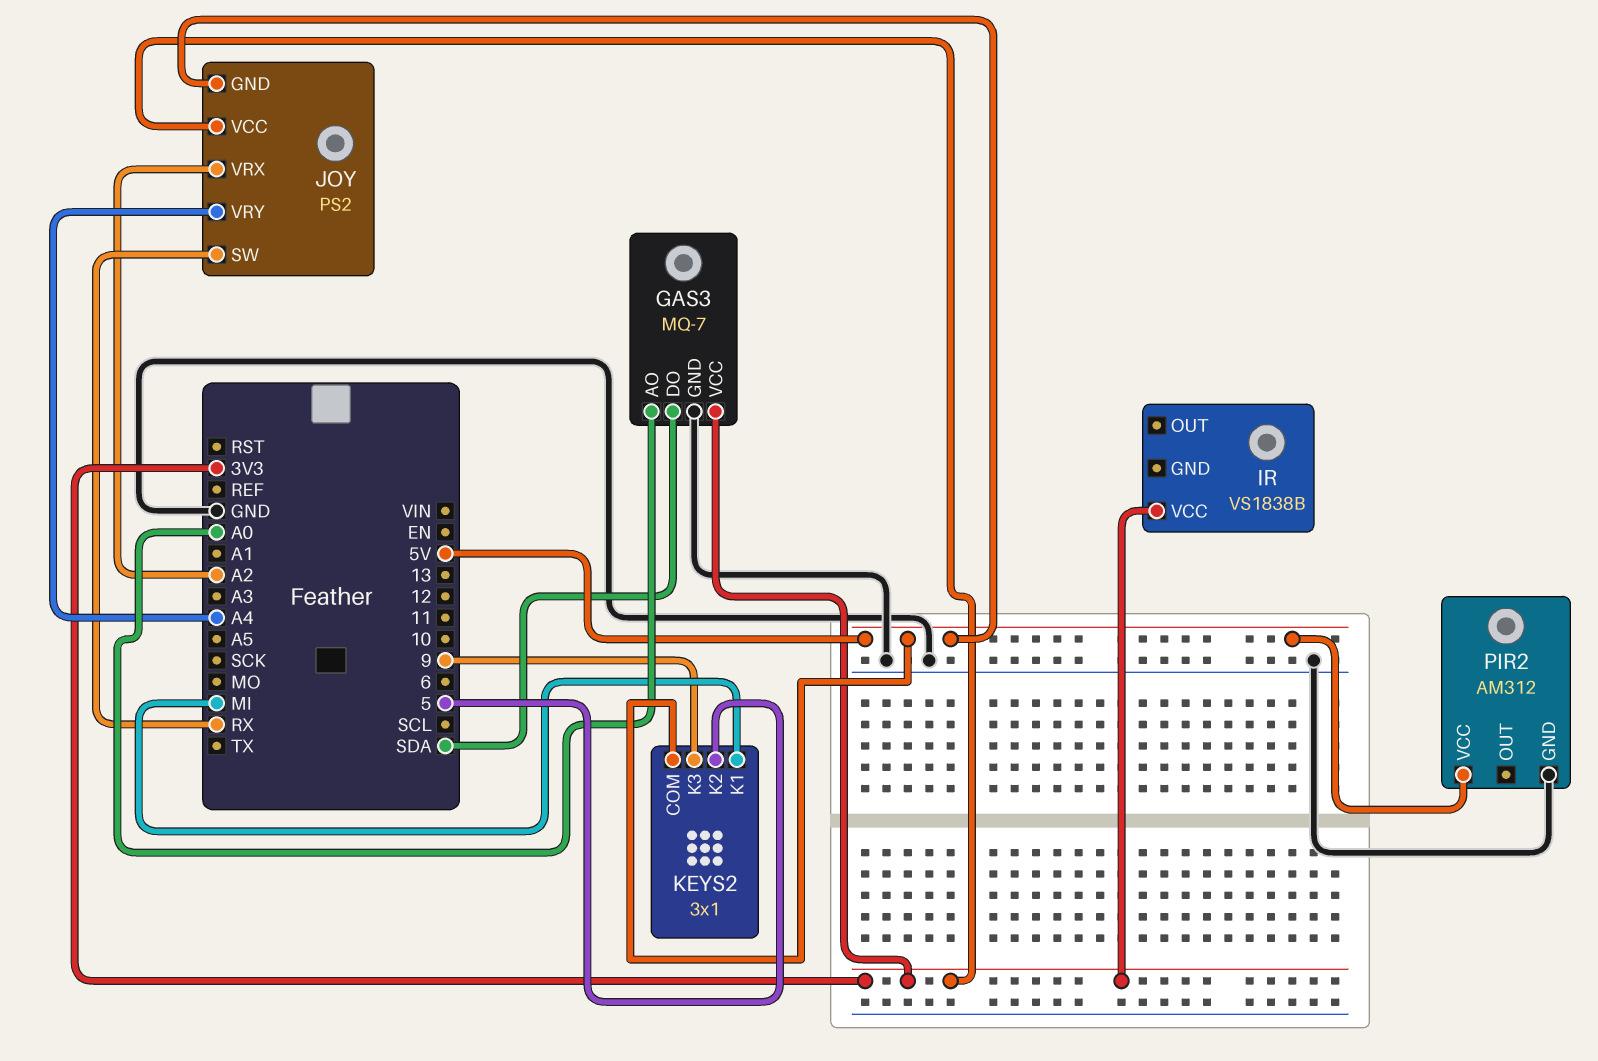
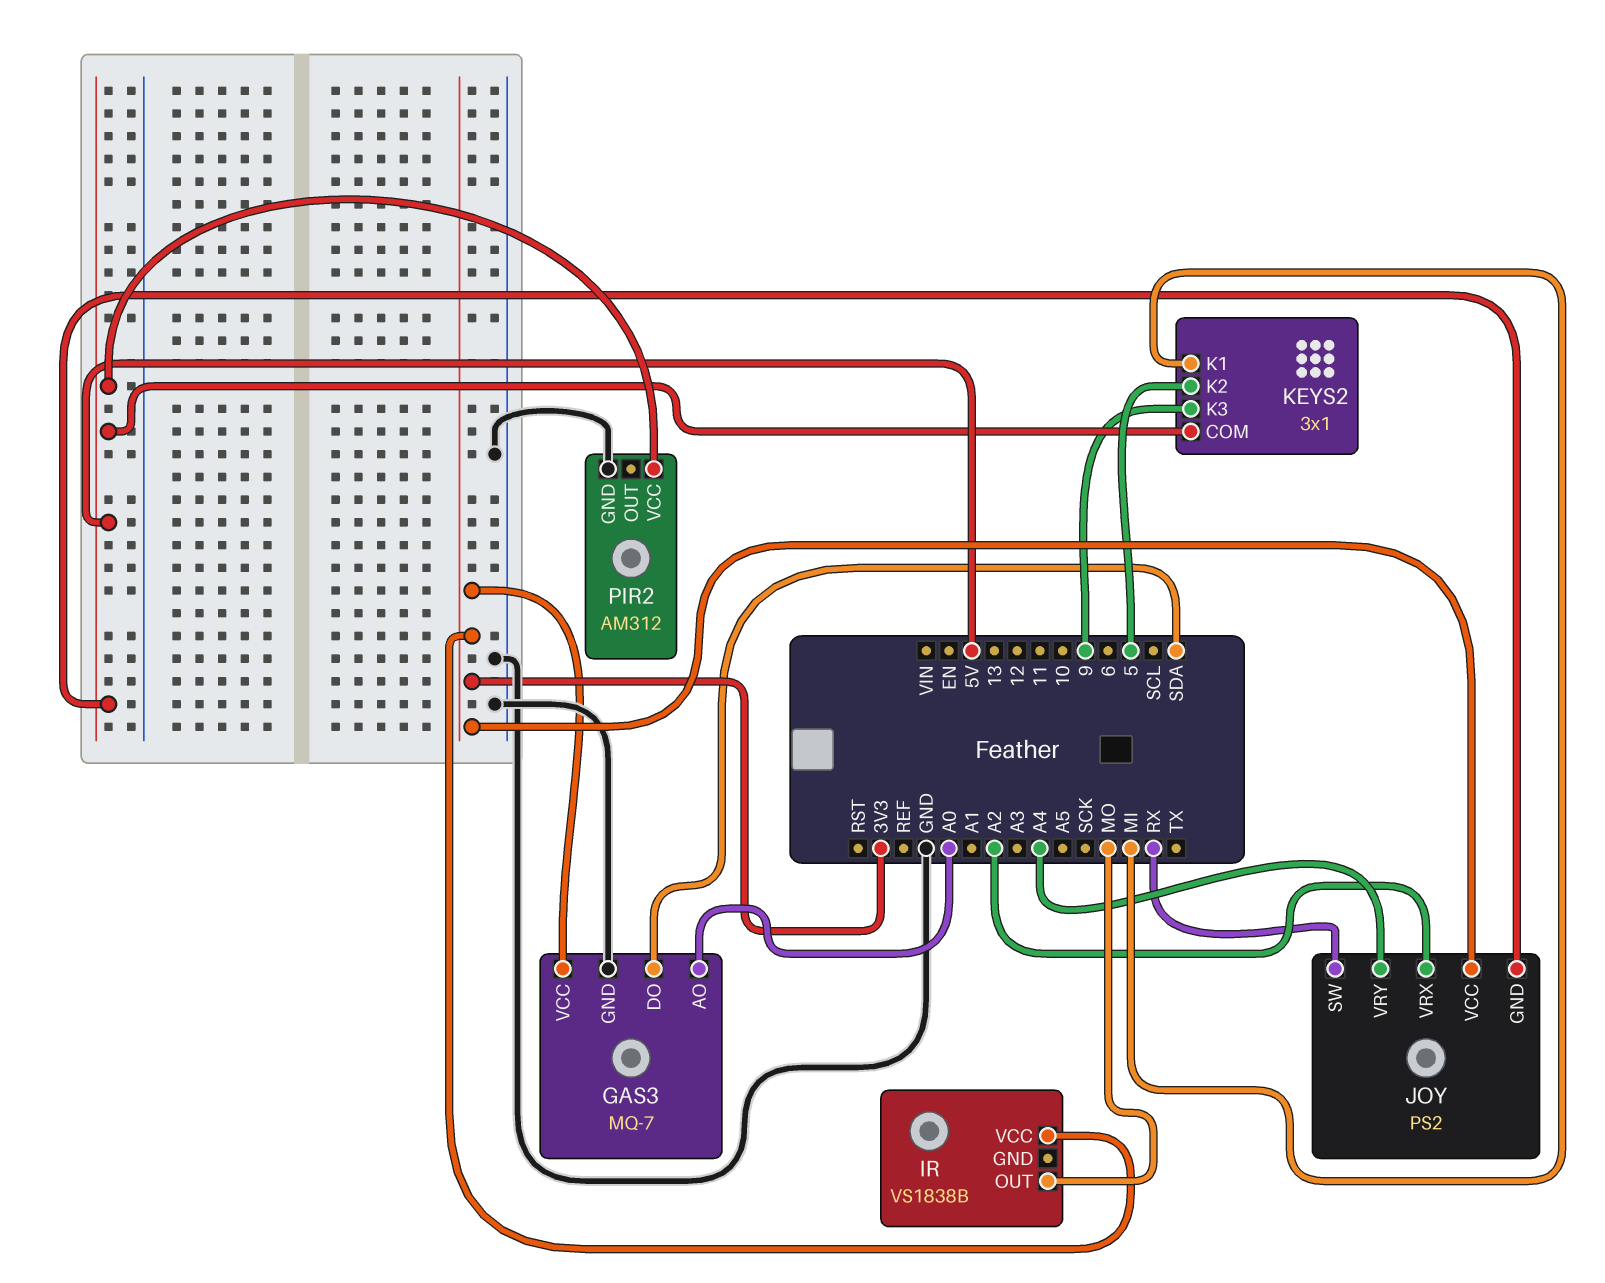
IR pin OUT: none -> MO

